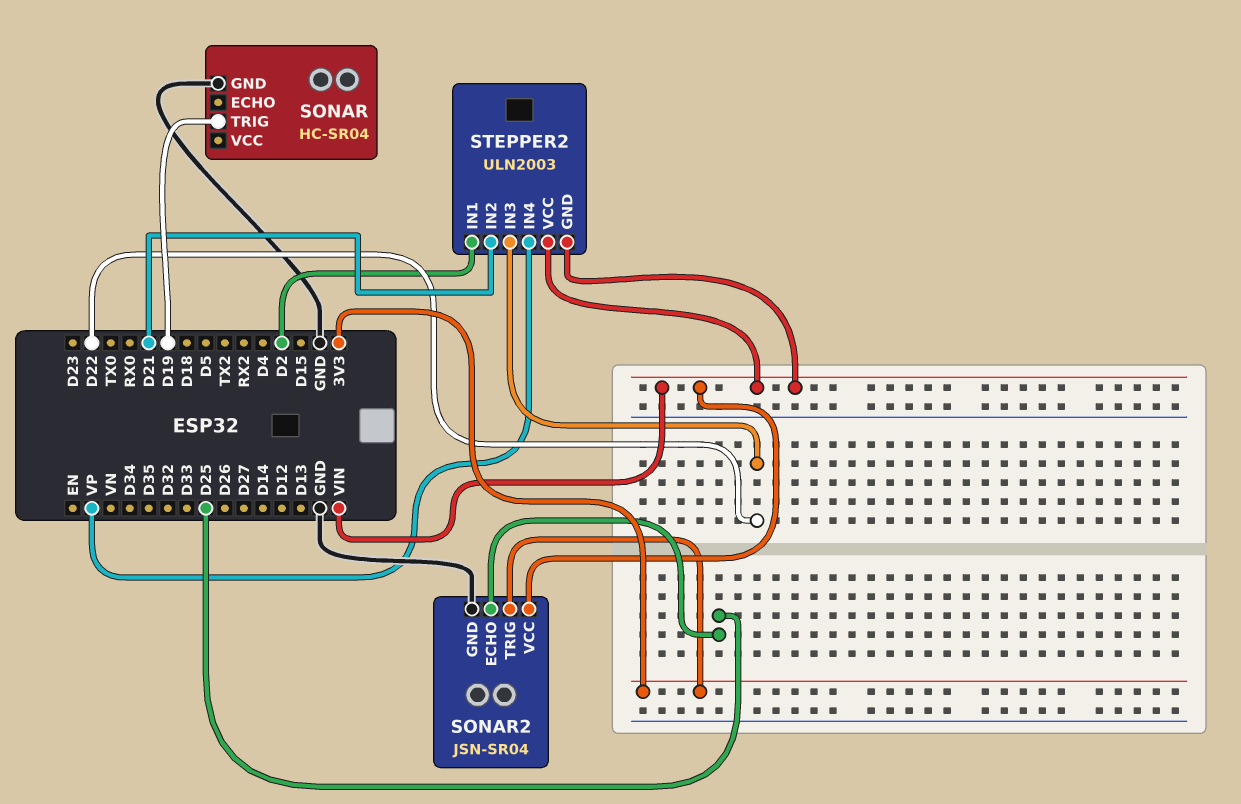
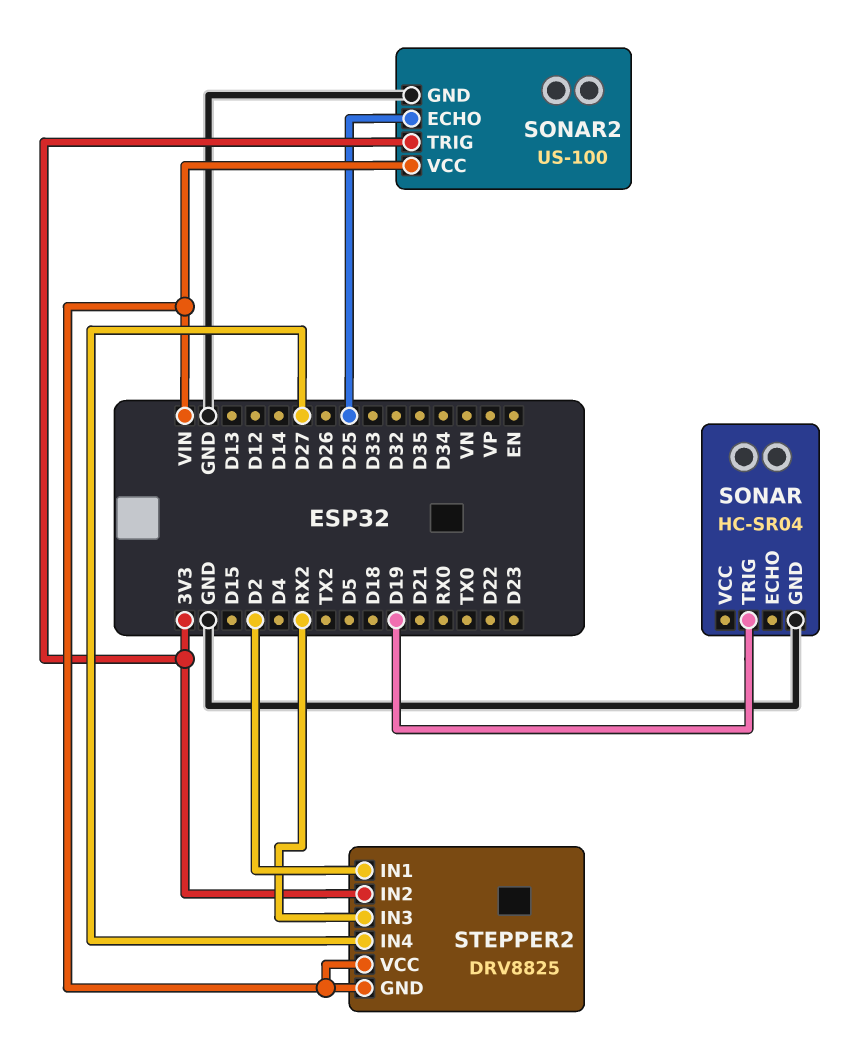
SONAR2: JSN-SR04 -> US-100
STEPPER2: ULN2003 -> DRV8825
STEPPER2 pin IN2: D21 -> 3V3
STEPPER2 pin IN3: D22 -> RX2
STEPPER2 pin IN4: VP -> D27

